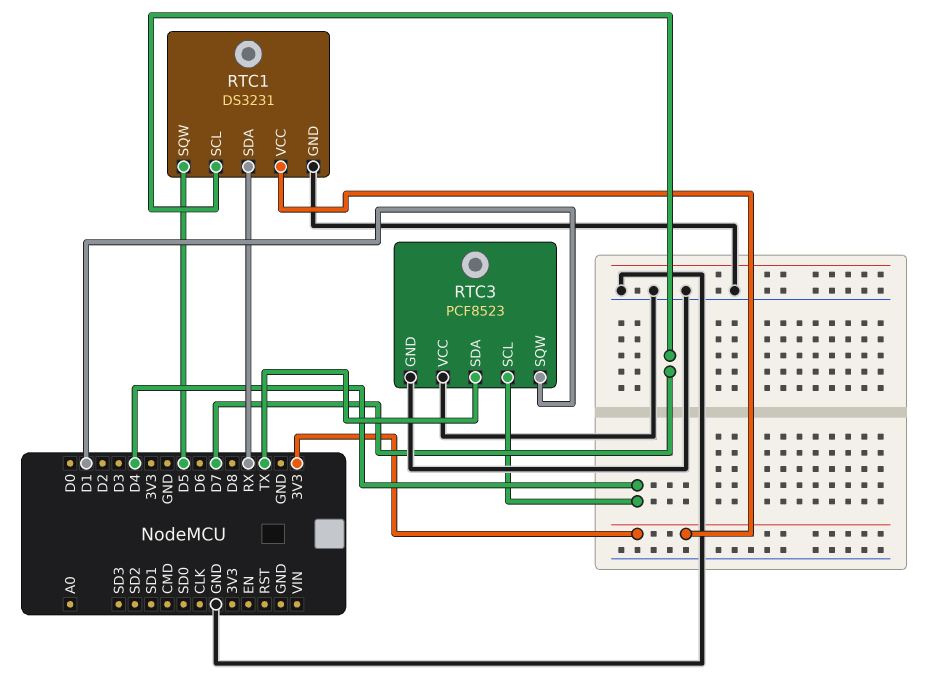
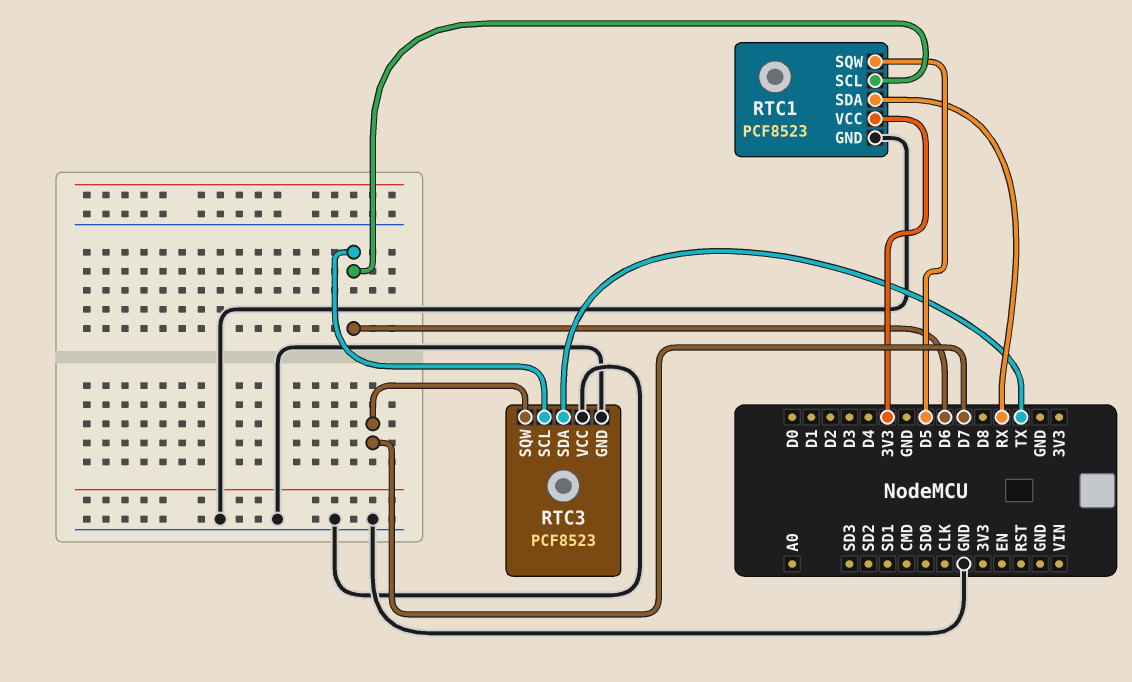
RTC1: DS3231 -> PCF8523
RTC1 pin SCL: D7 -> D6
RTC3 pin SCL: D4 -> D6
RTC3 pin SQW: D1 -> D7

